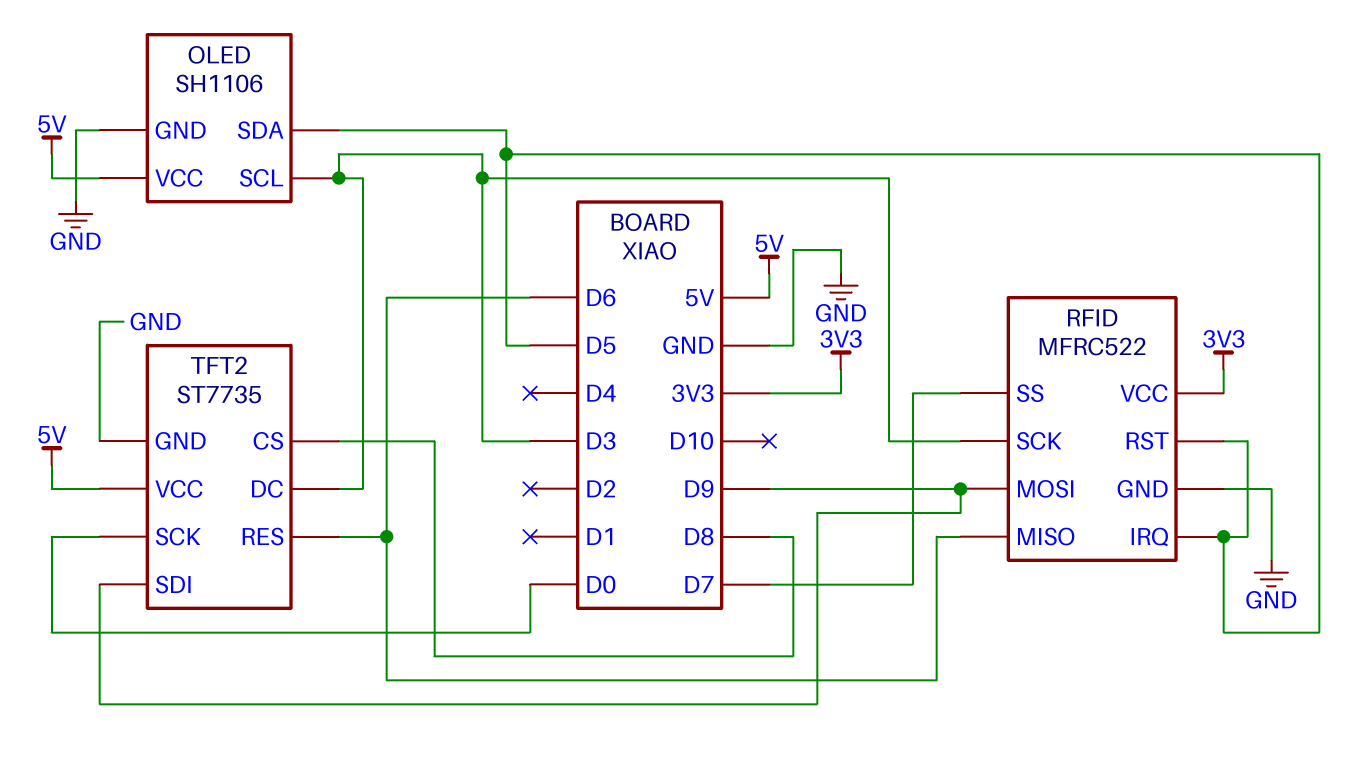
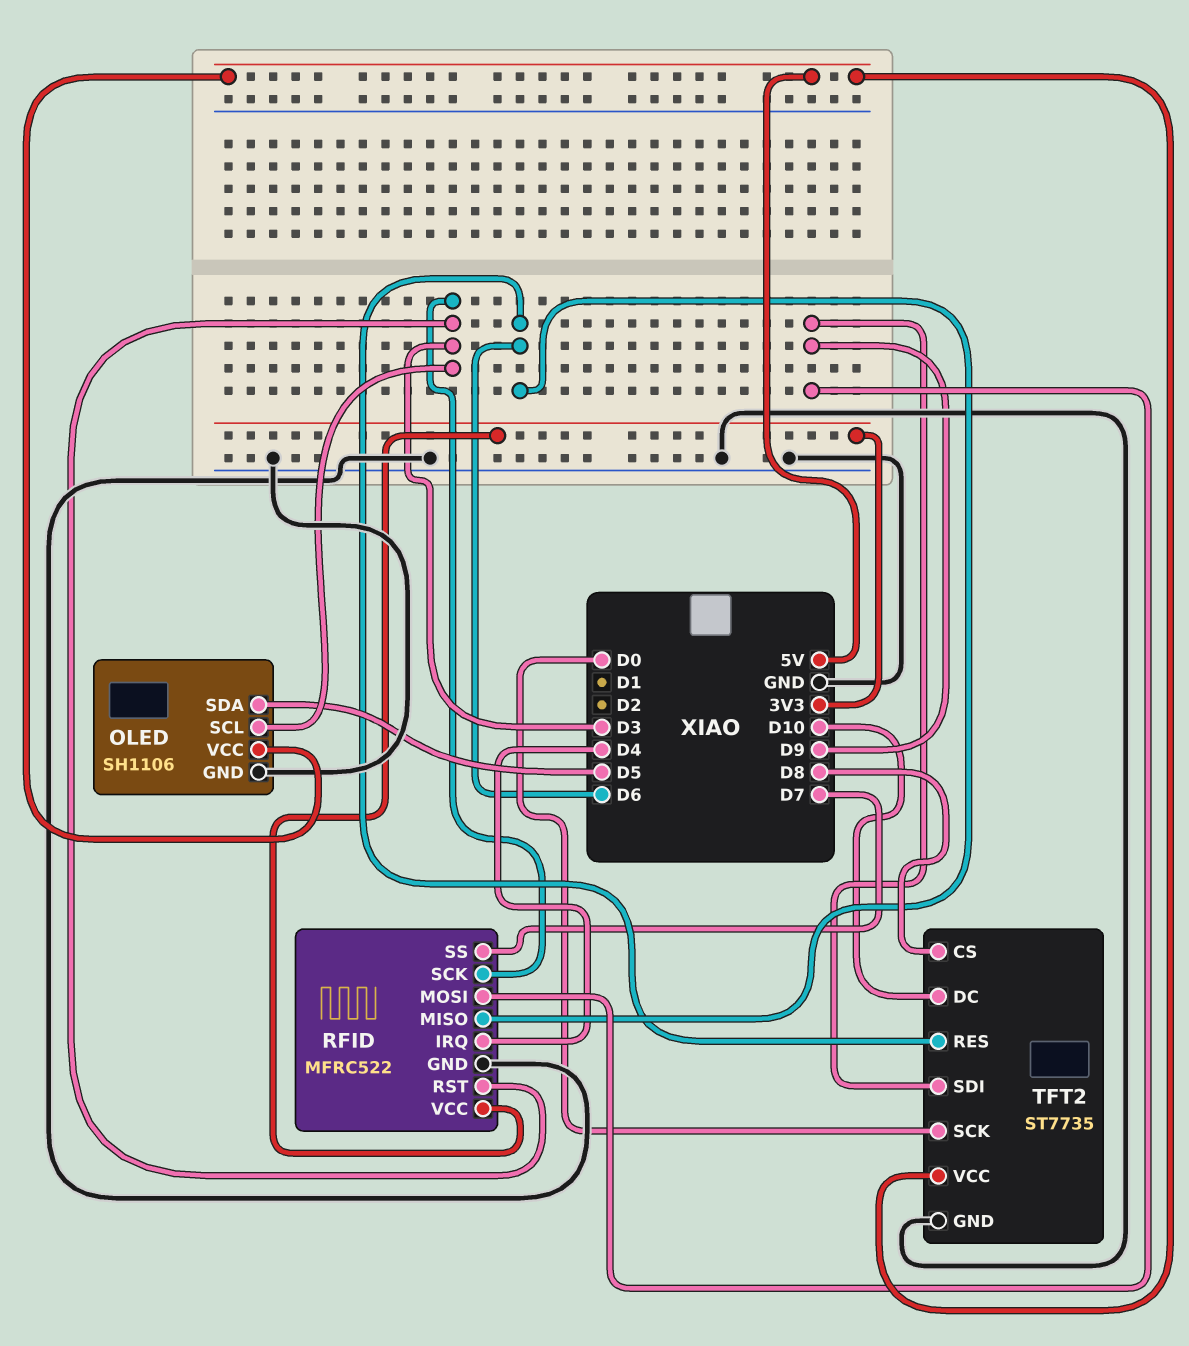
RFID pin IRQ: D5 -> D4
RFID pin RST: D5 -> D3
TFT2 pin DC: D3 -> D10

